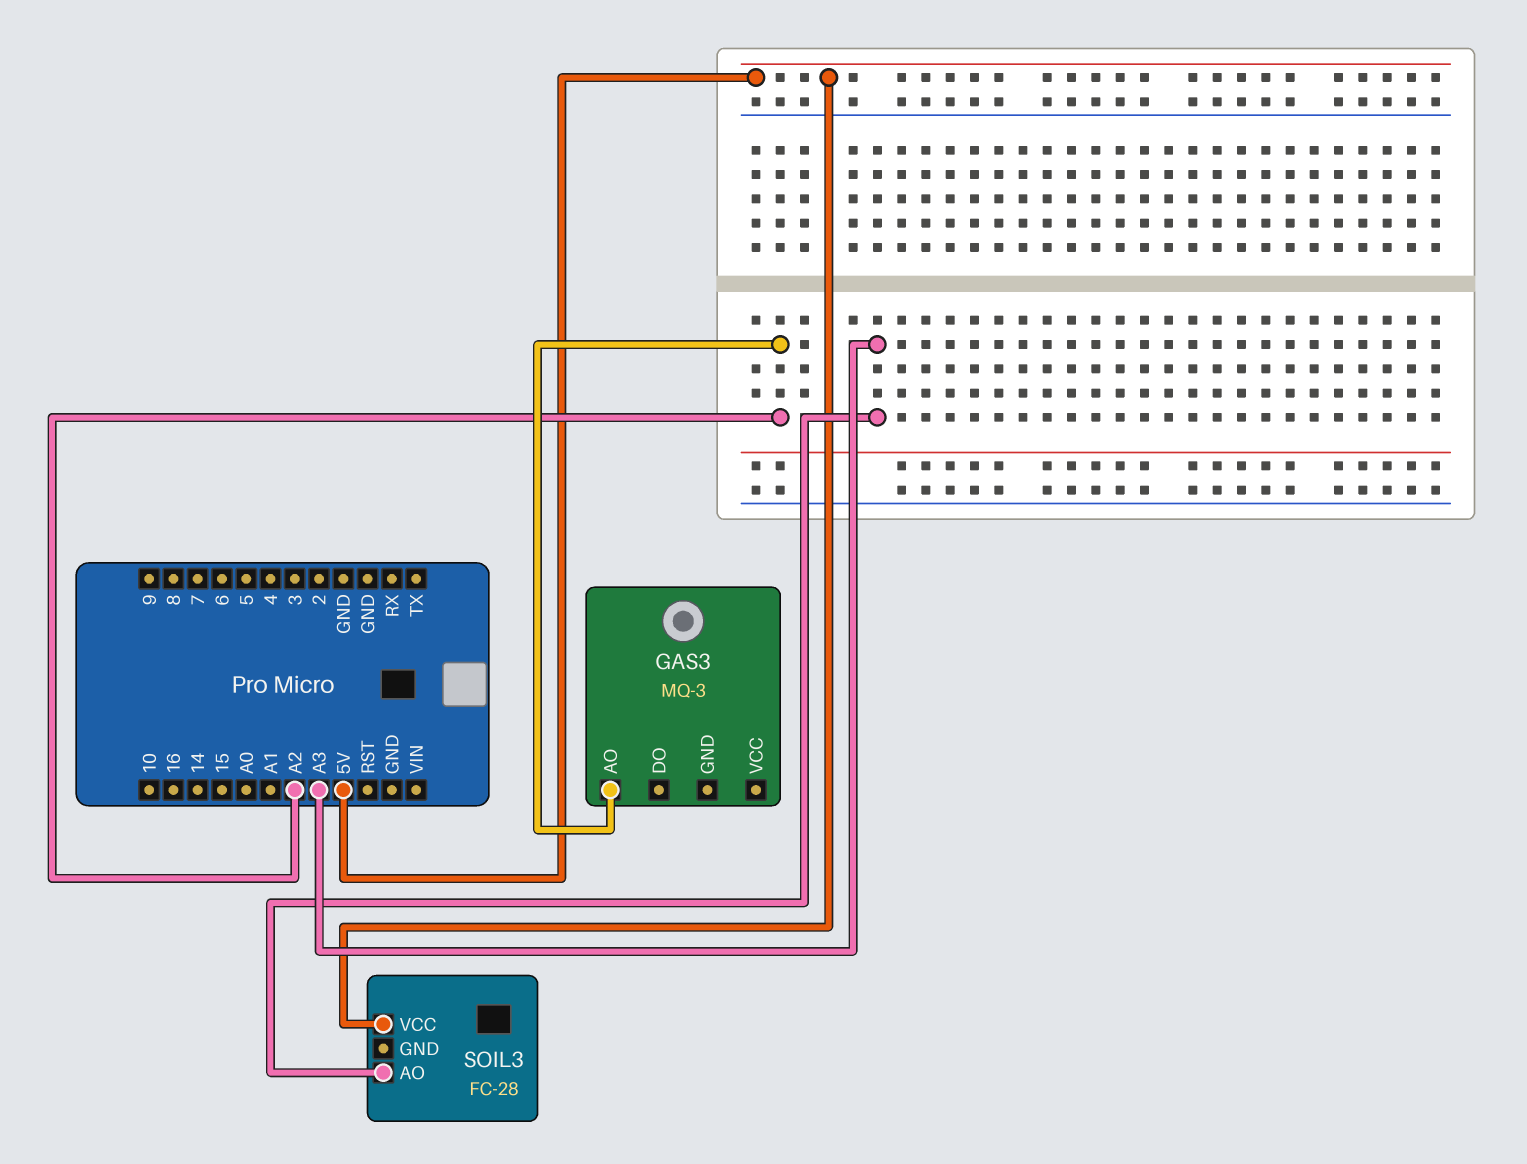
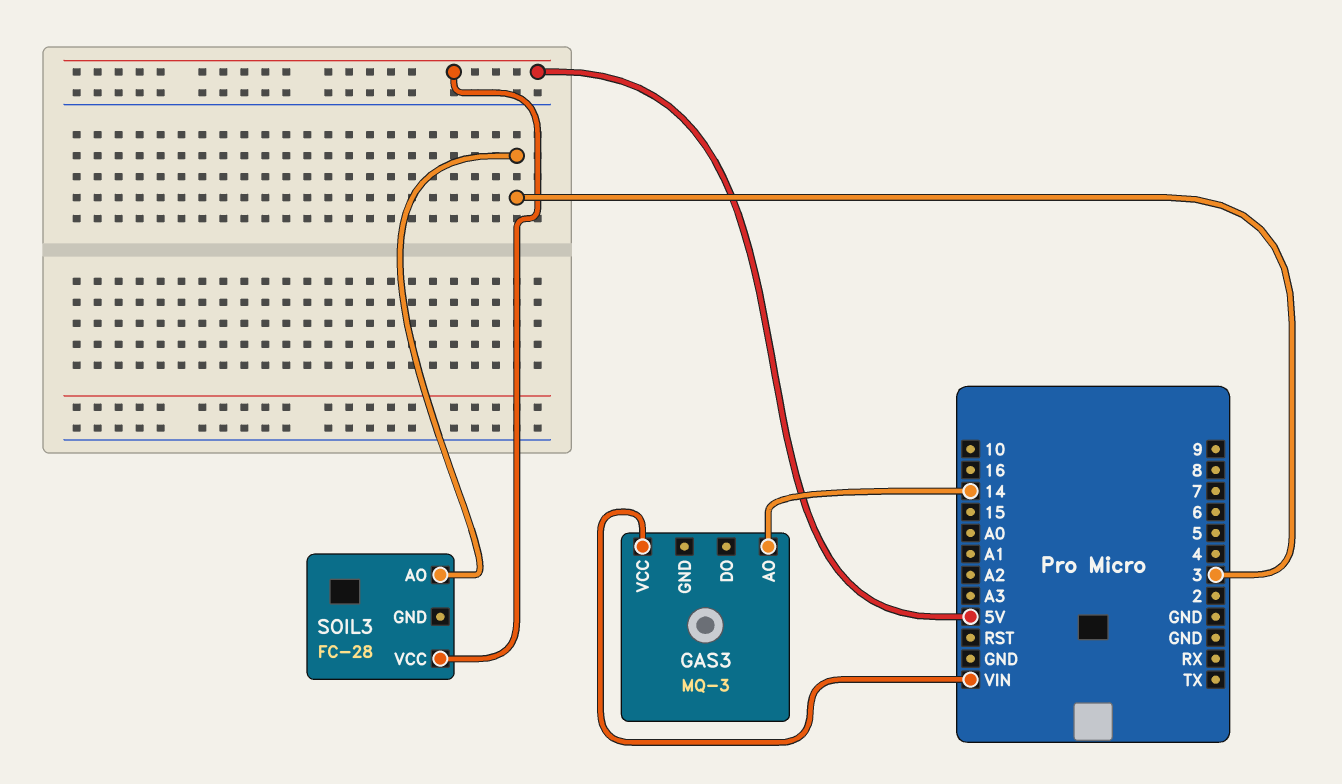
GAS3 pin AO: A2 -> 14
GAS3 pin VCC: none -> VIN
SOIL3 pin AO: A3 -> 3

